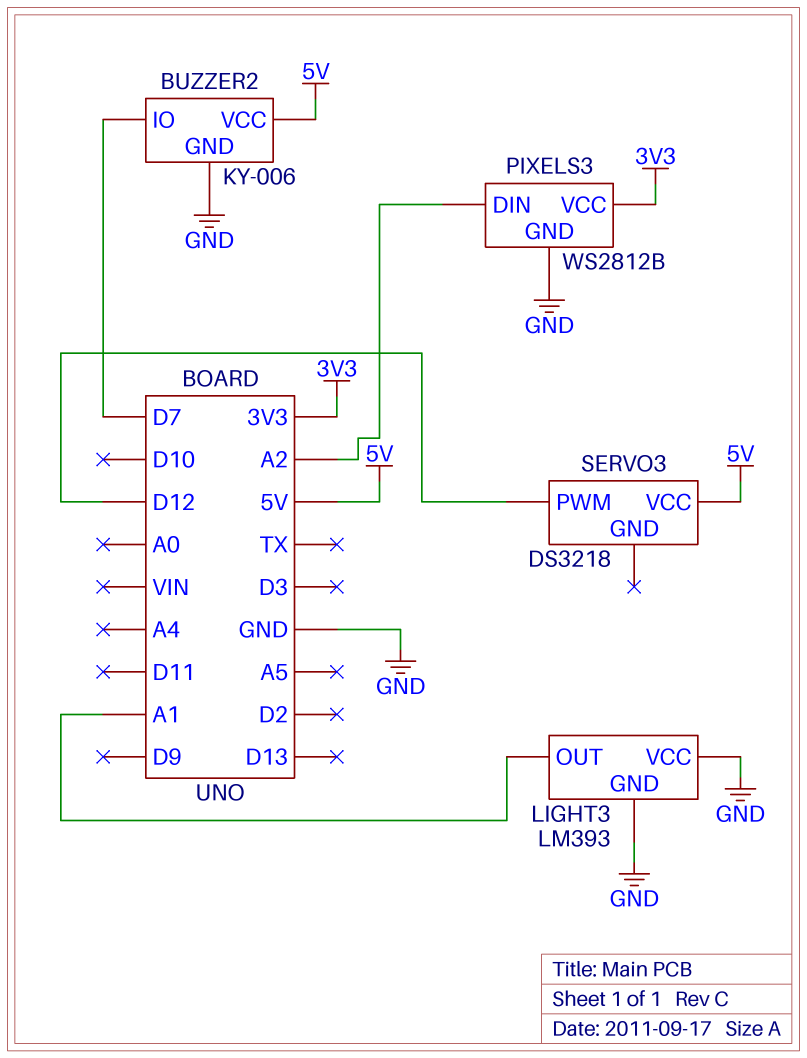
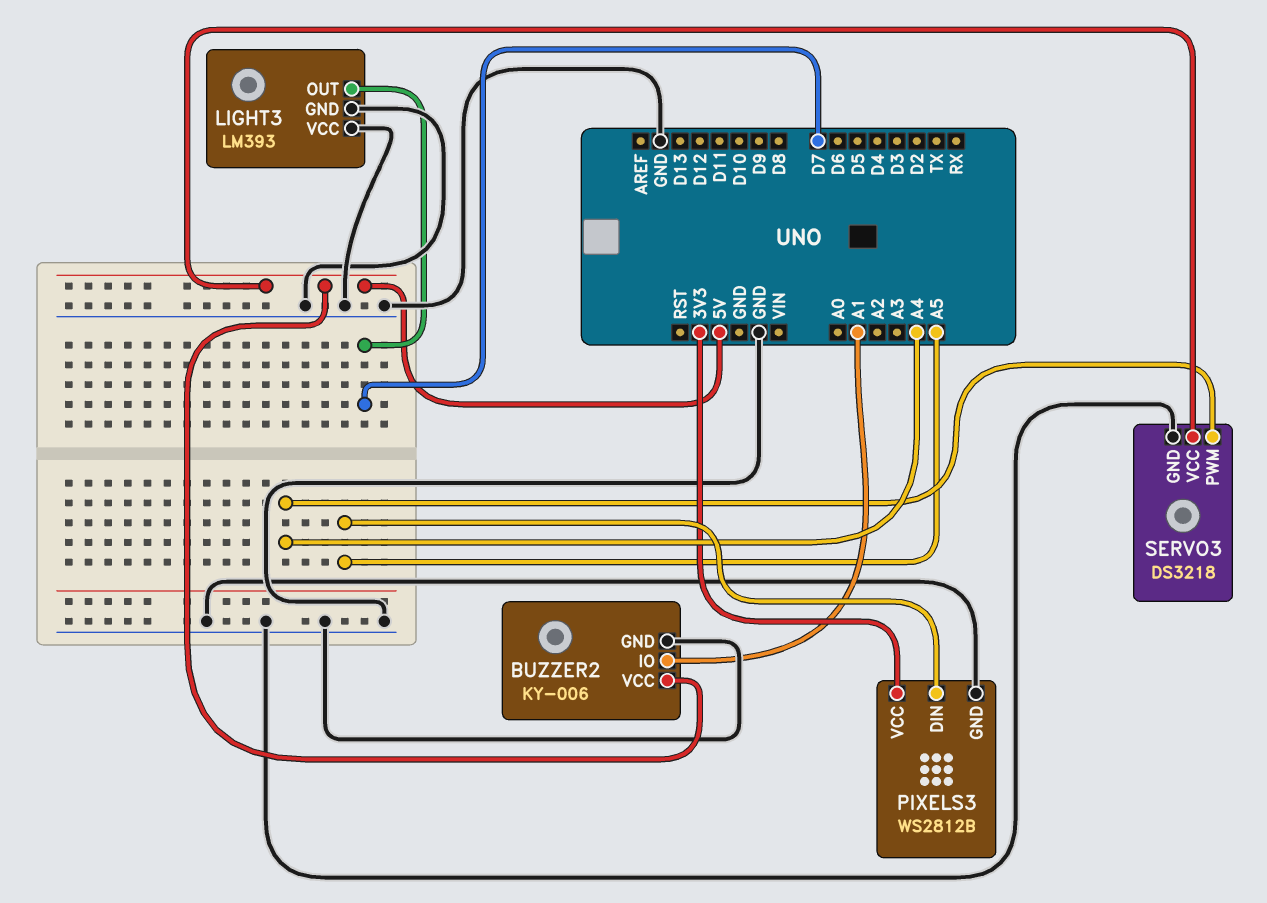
BUZZER2 pin IO: D7 -> A1
LIGHT3 pin OUT: A1 -> D7
PIXELS3 pin DIN: A2 -> A5
SERVO3 pin GND: none -> GND
SERVO3 pin PWM: D12 -> A4

